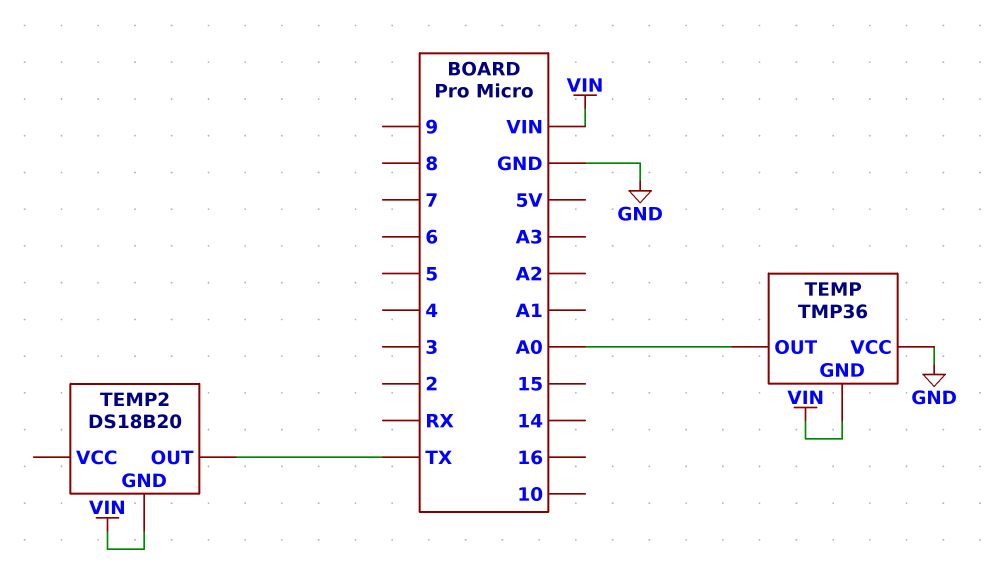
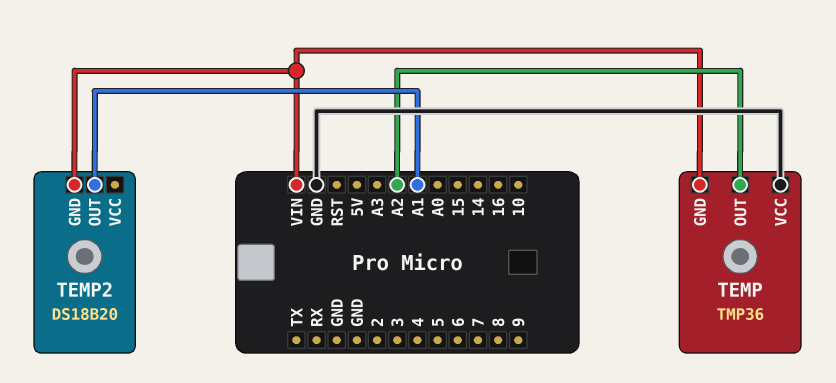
TEMP pin OUT: A0 -> A2
TEMP2 pin OUT: TX -> A1

